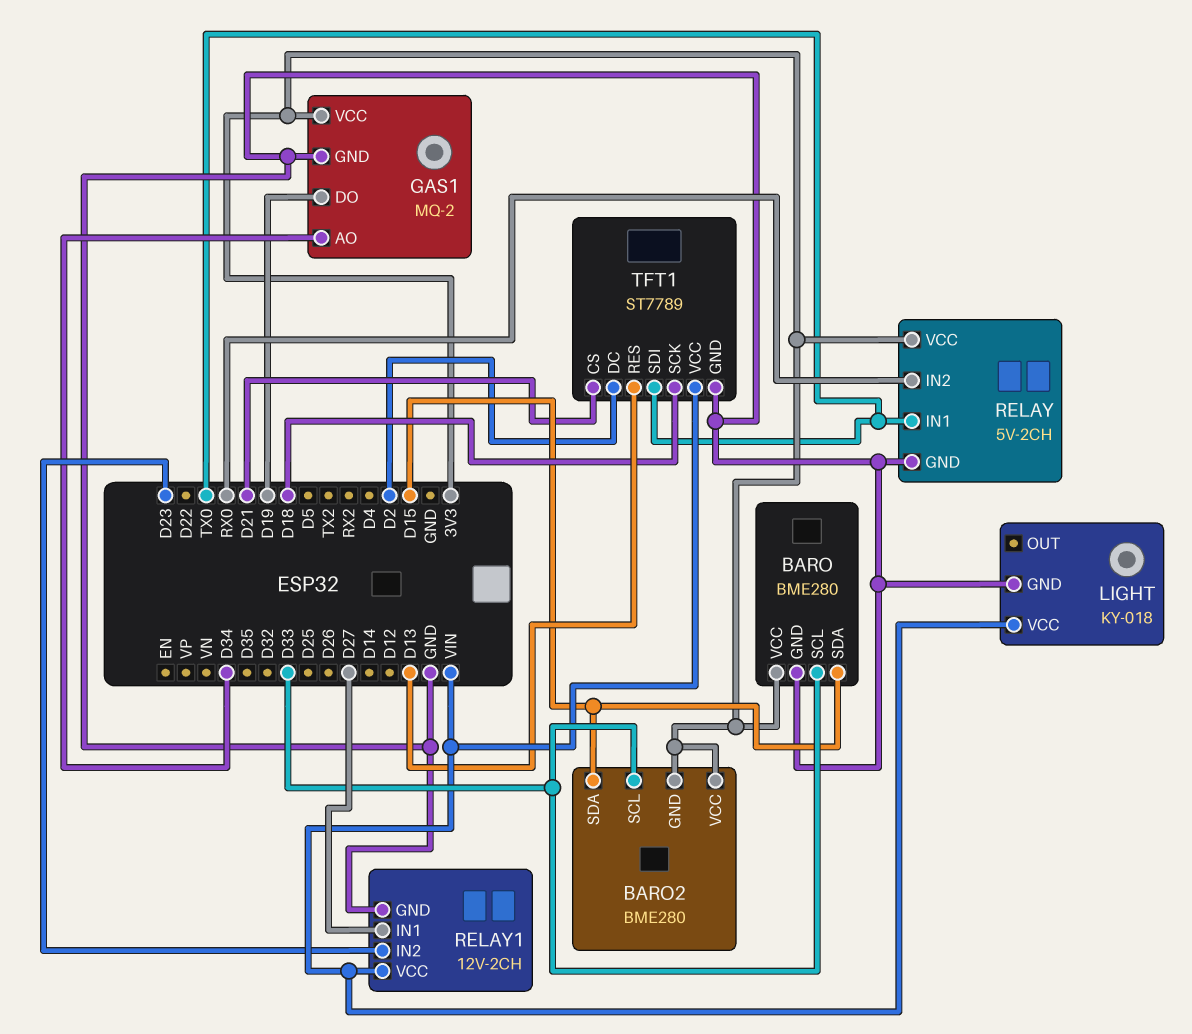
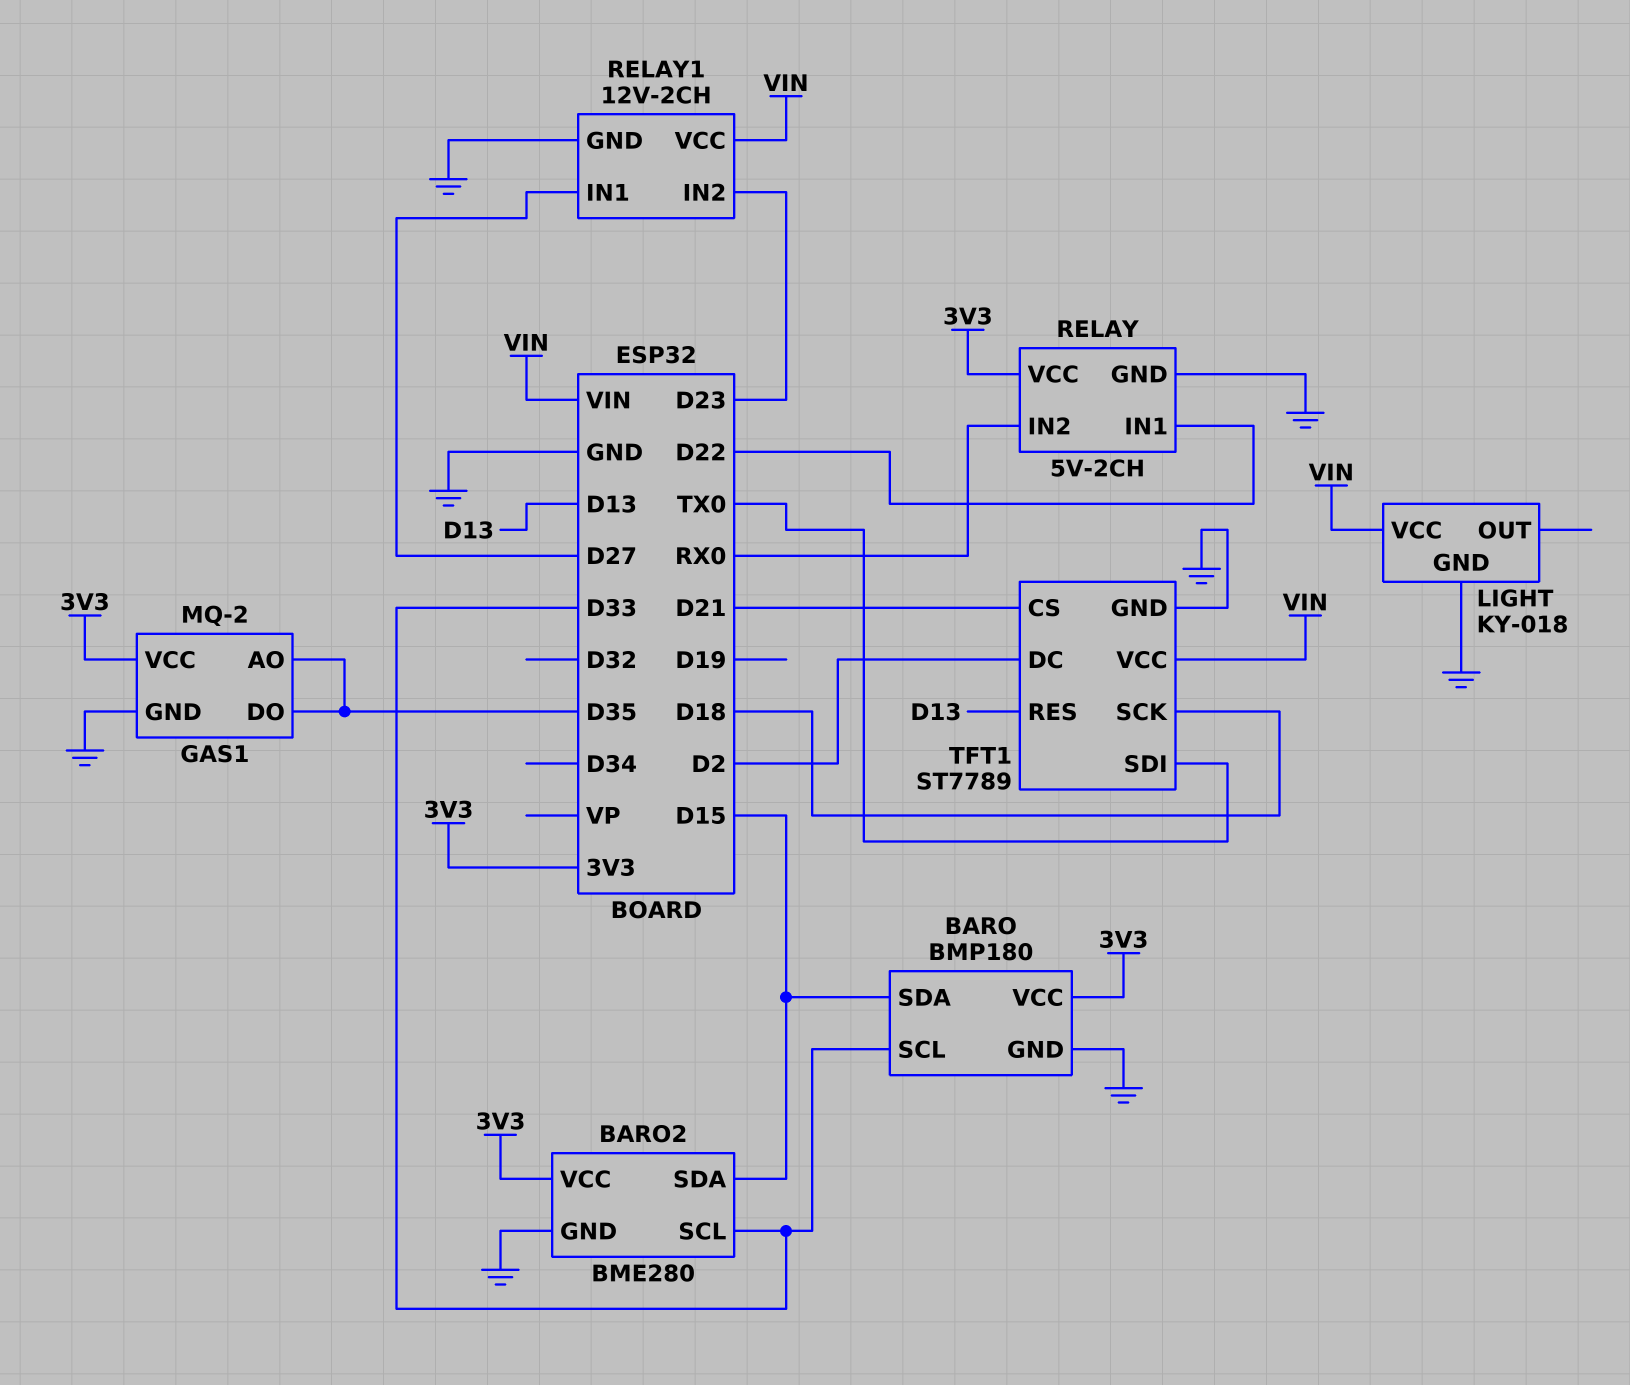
BARO: BME280 -> BMP180
BARO2 pin GND: 3V3 -> GND
GAS1 pin AO: D34 -> D35
GAS1 pin DO: D19 -> D35
RELAY pin IN1: TX0 -> D22

